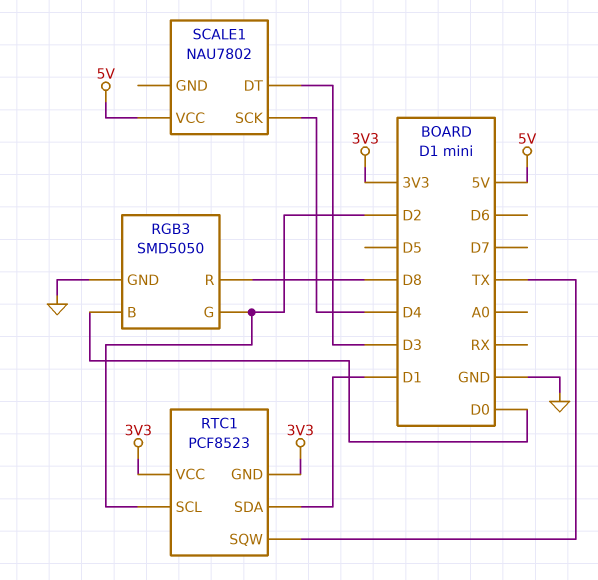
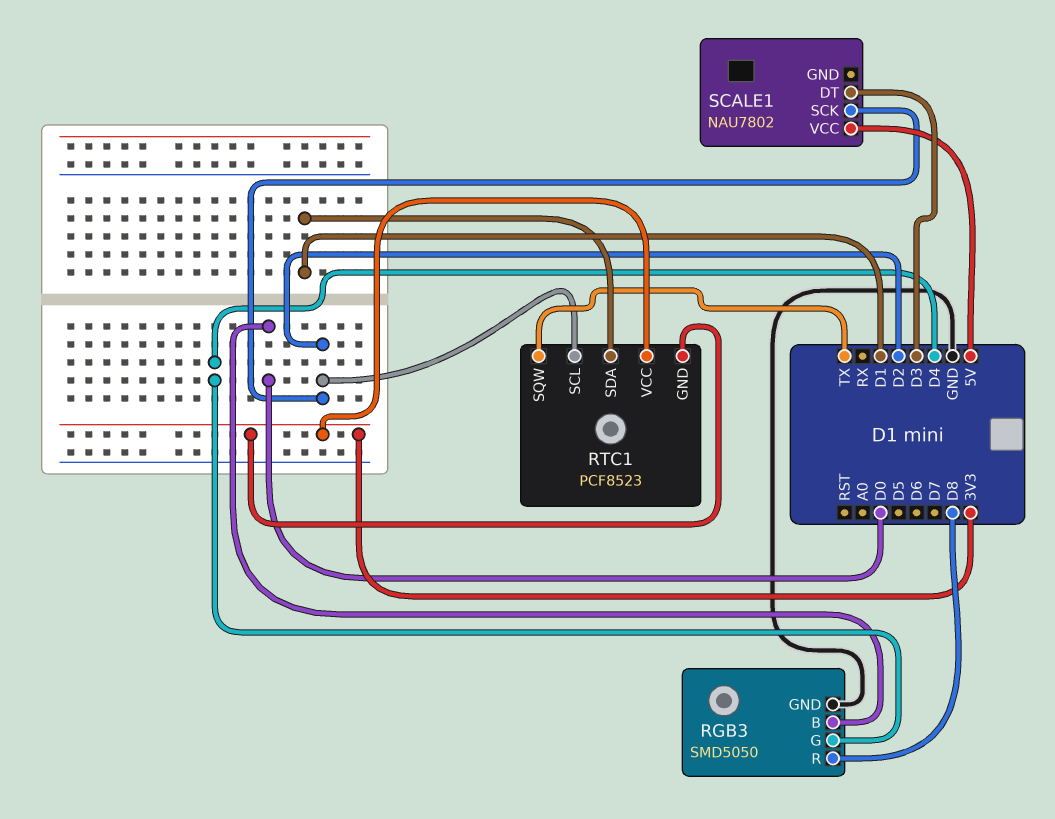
RGB3 pin G: D2 -> D4
SCALE1 pin SCK: D4 -> D2

